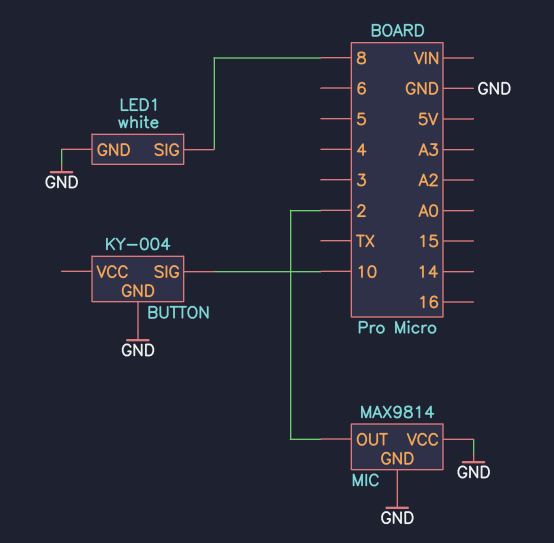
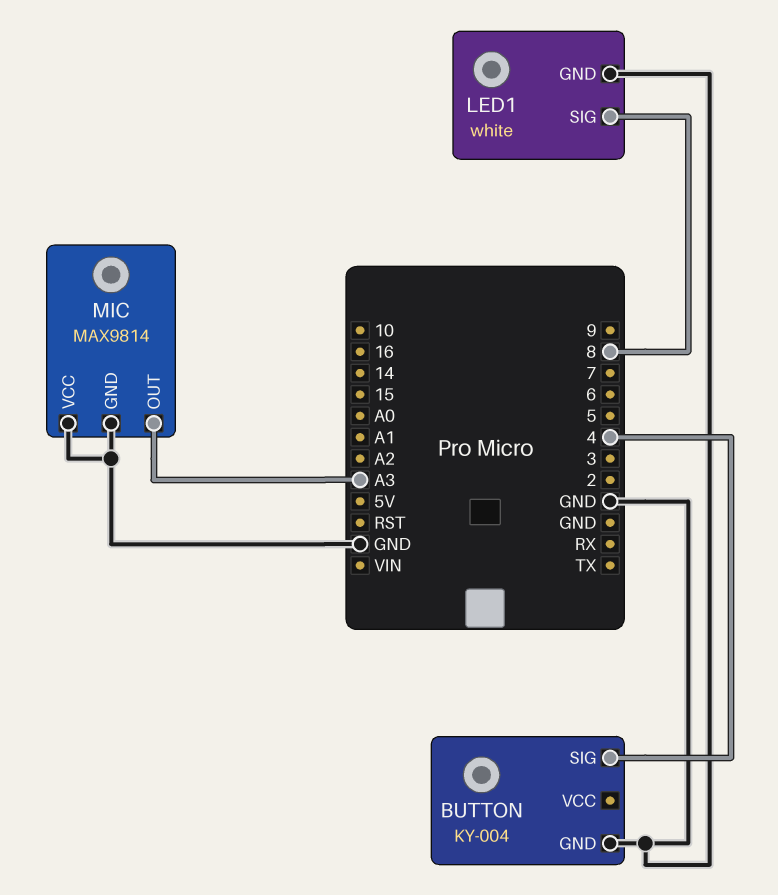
BUTTON pin SIG: 10 -> 4
MIC pin OUT: 2 -> A3

